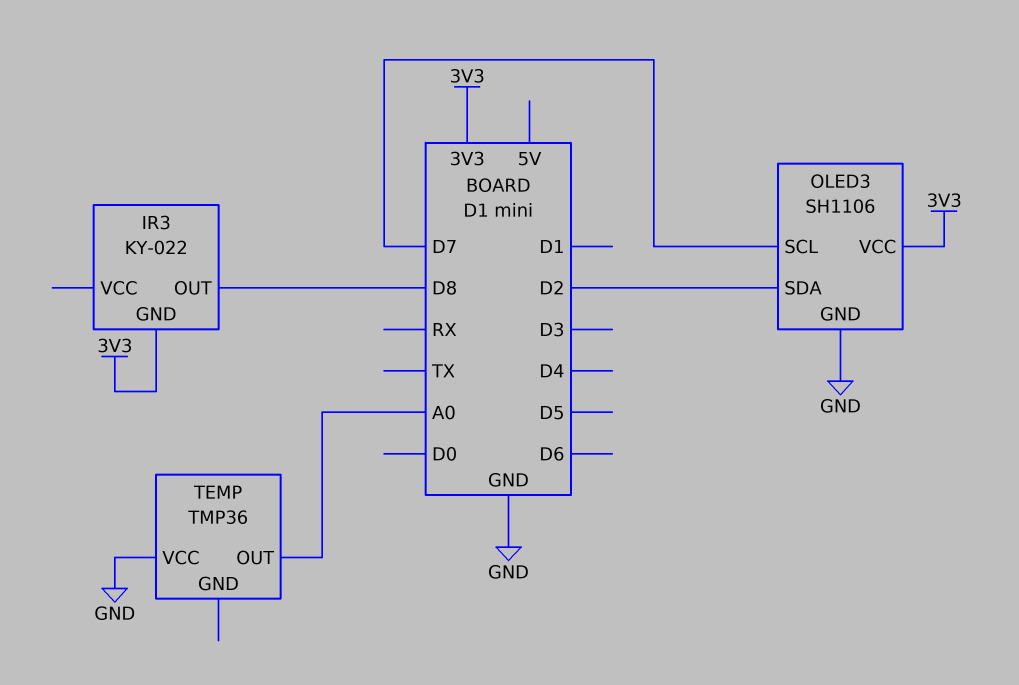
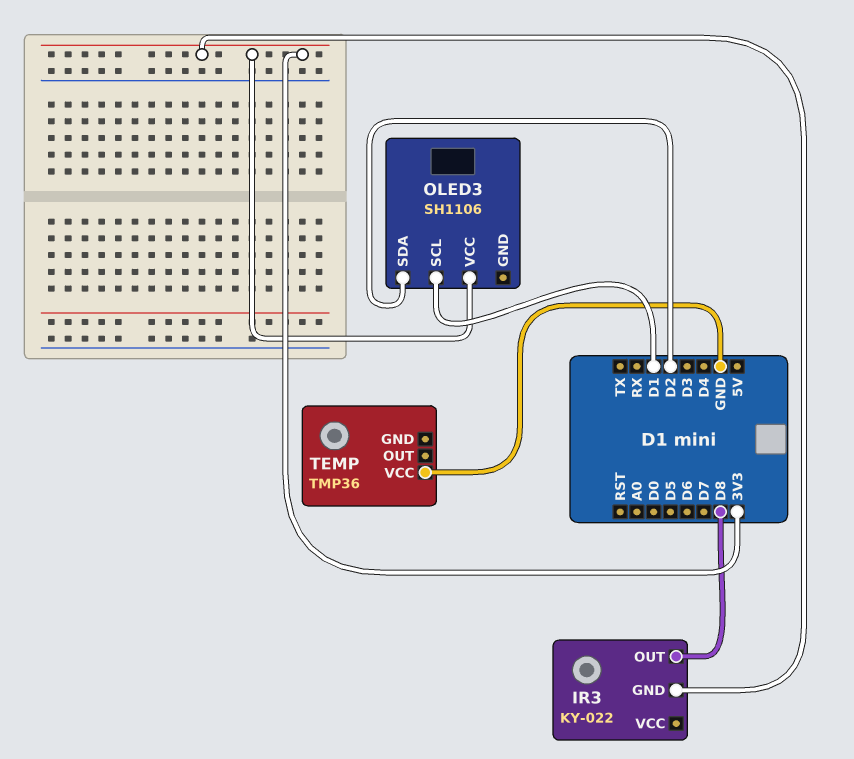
OLED3 pin GND: GND -> none
OLED3 pin SCL: D7 -> D1
TEMP pin OUT: A0 -> none

